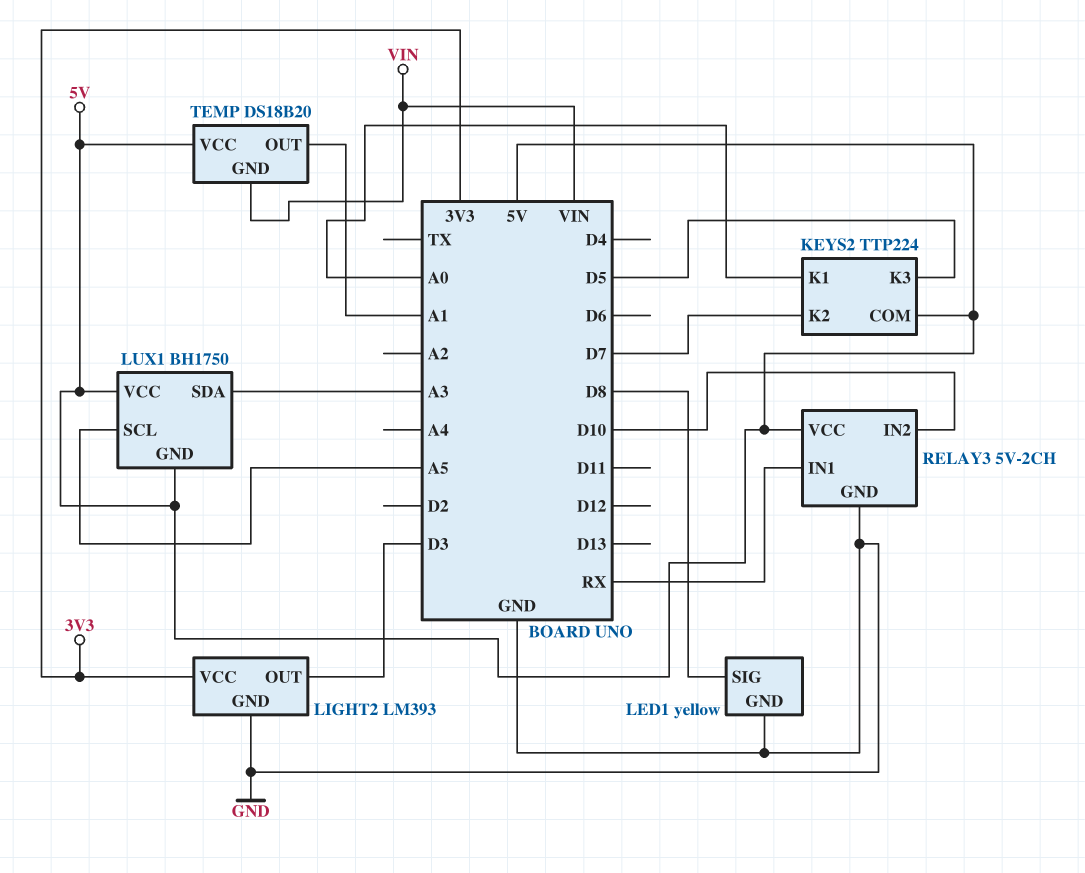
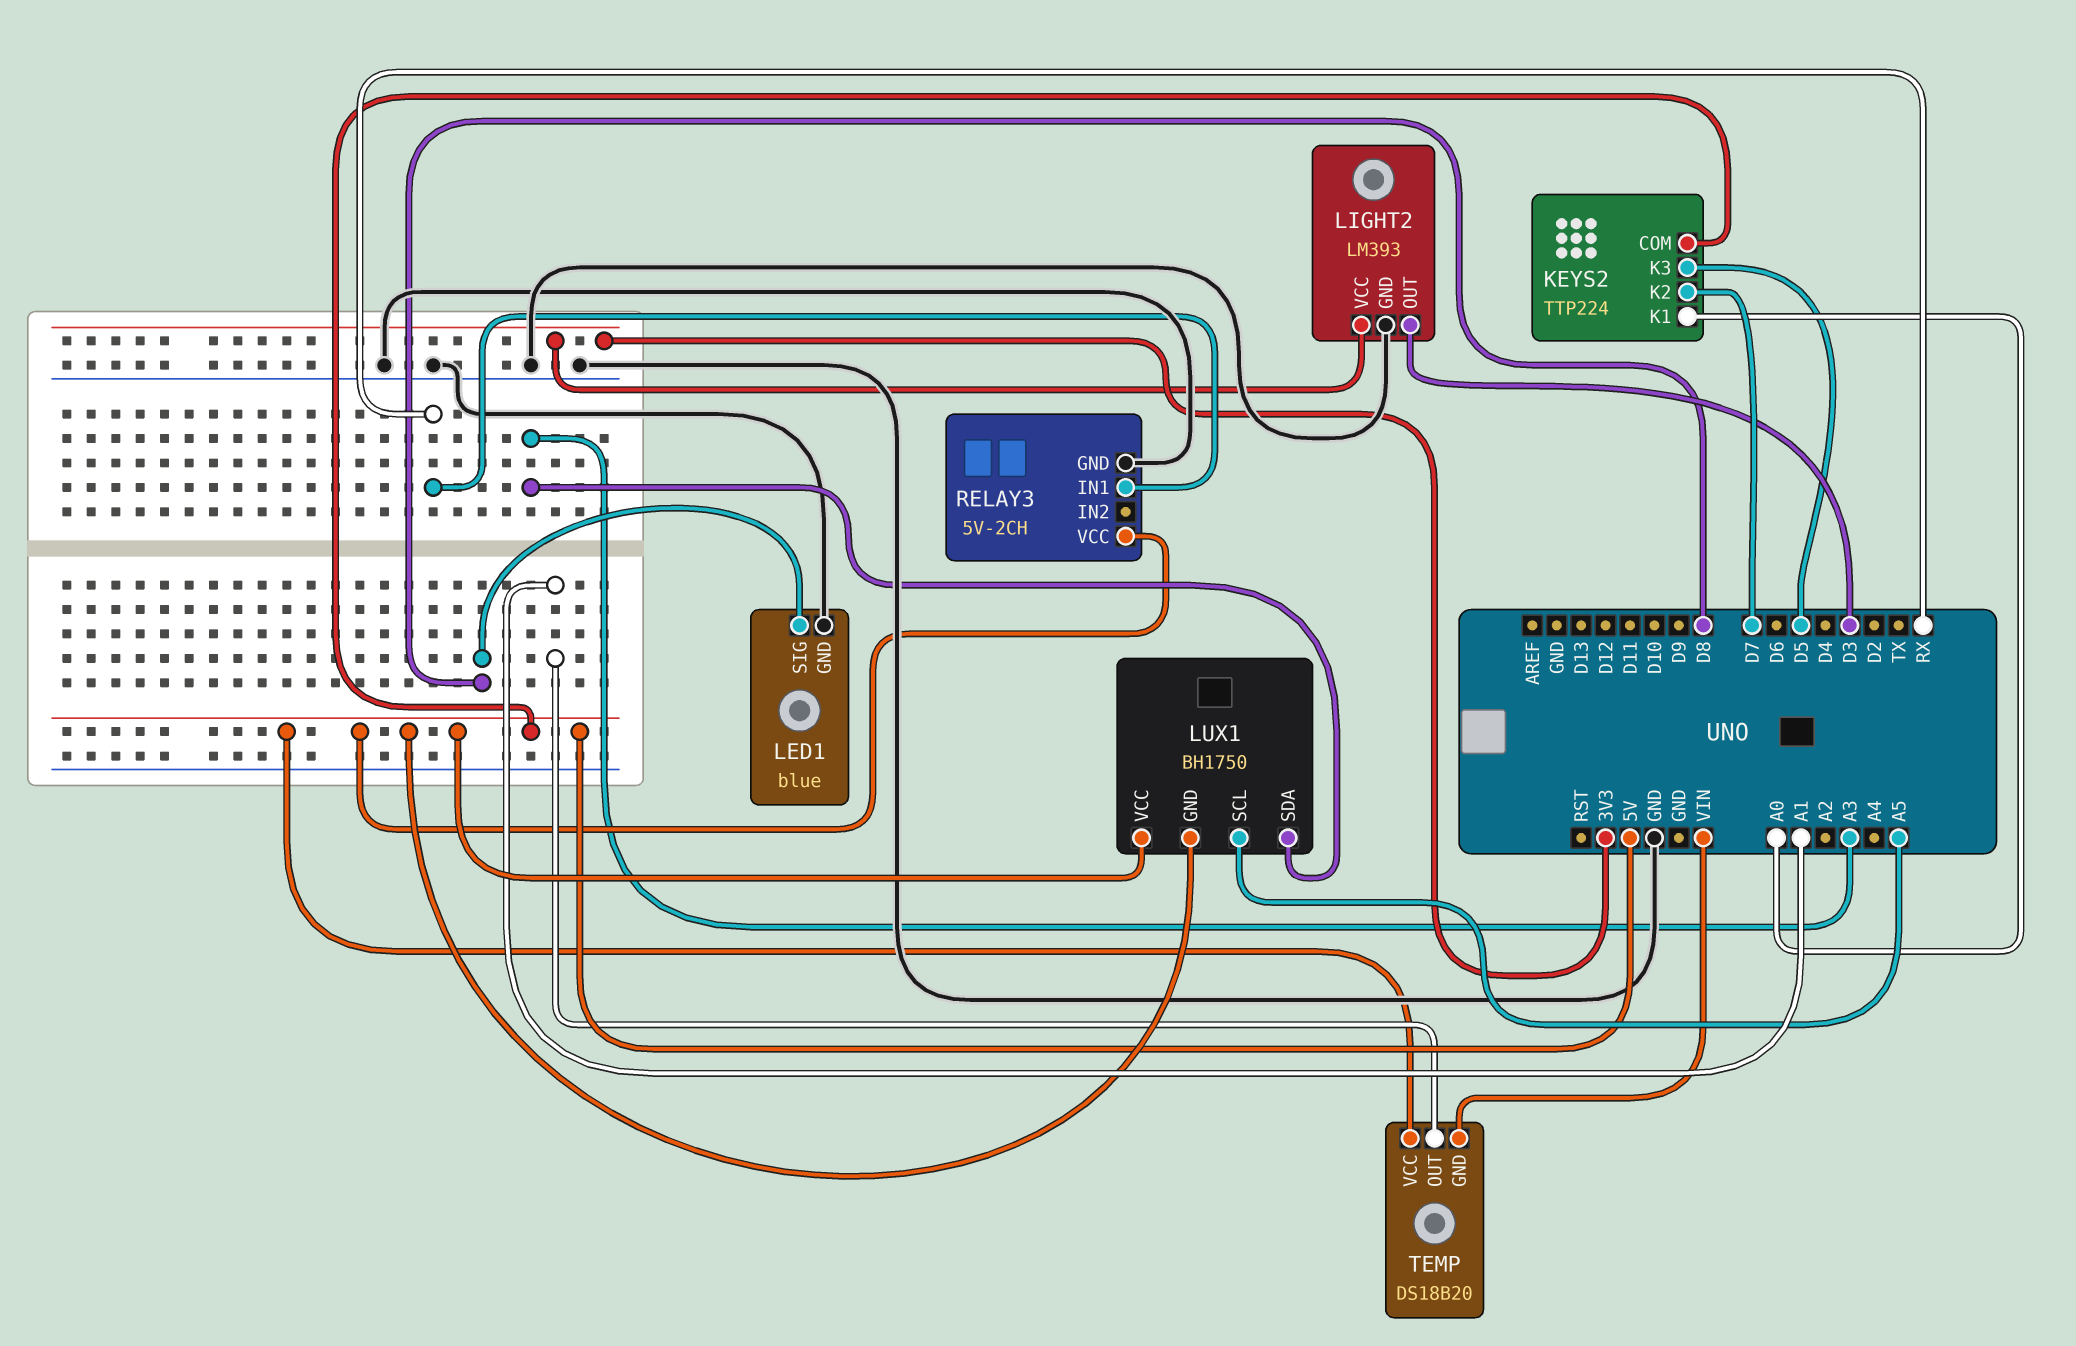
LED1: yellow -> blue
RELAY3 pin IN2: D10 -> none

